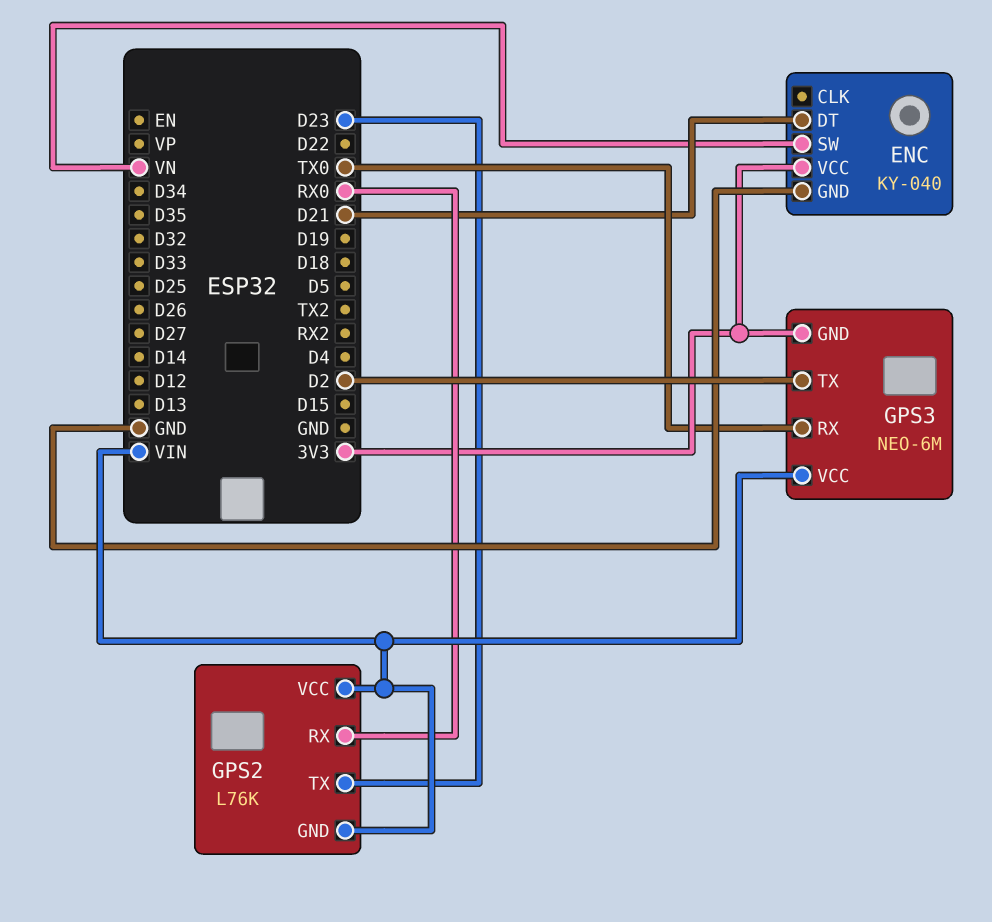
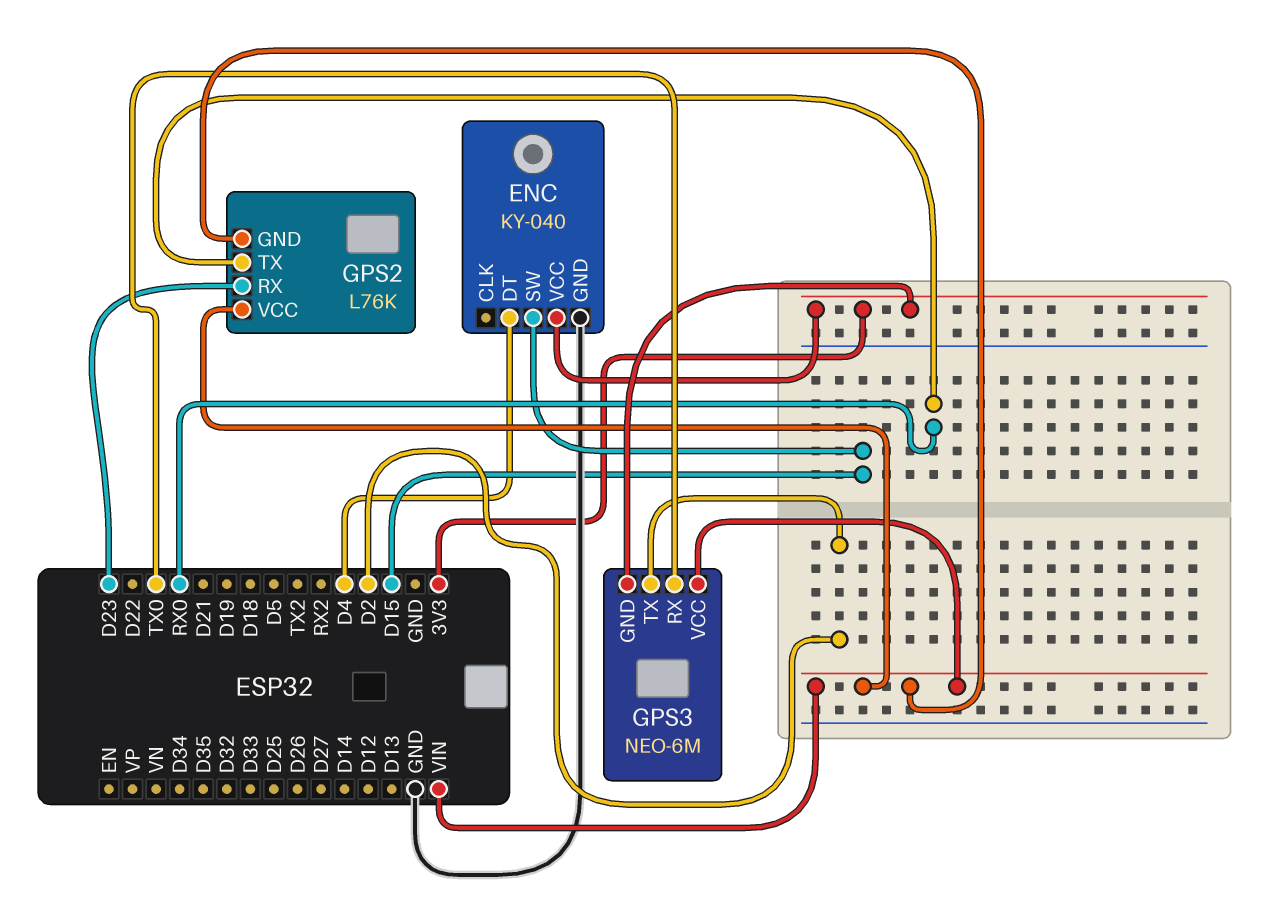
ENC pin DT: D21 -> D4
ENC pin SW: VN -> D15
GPS2 pin RX: RX0 -> D23
GPS2 pin TX: D23 -> RX0

